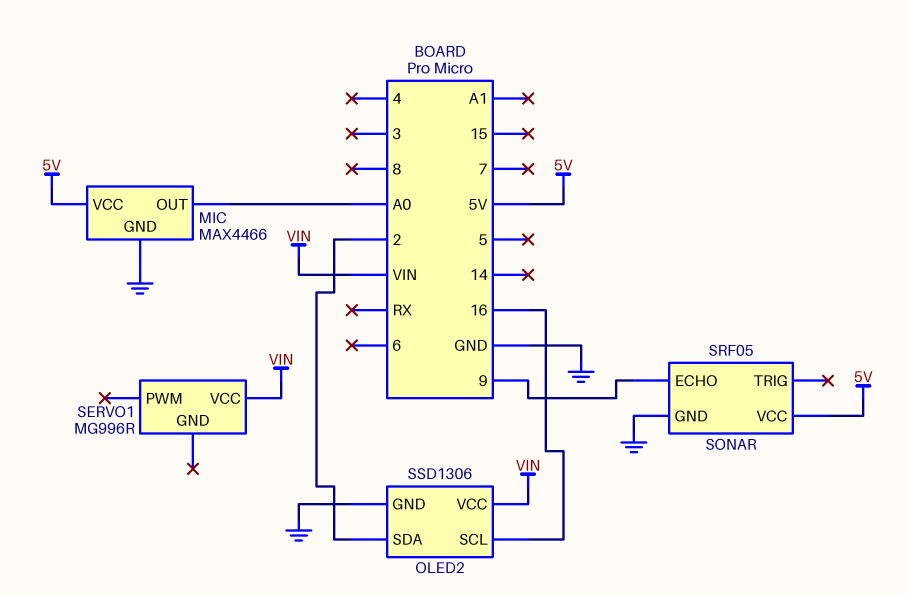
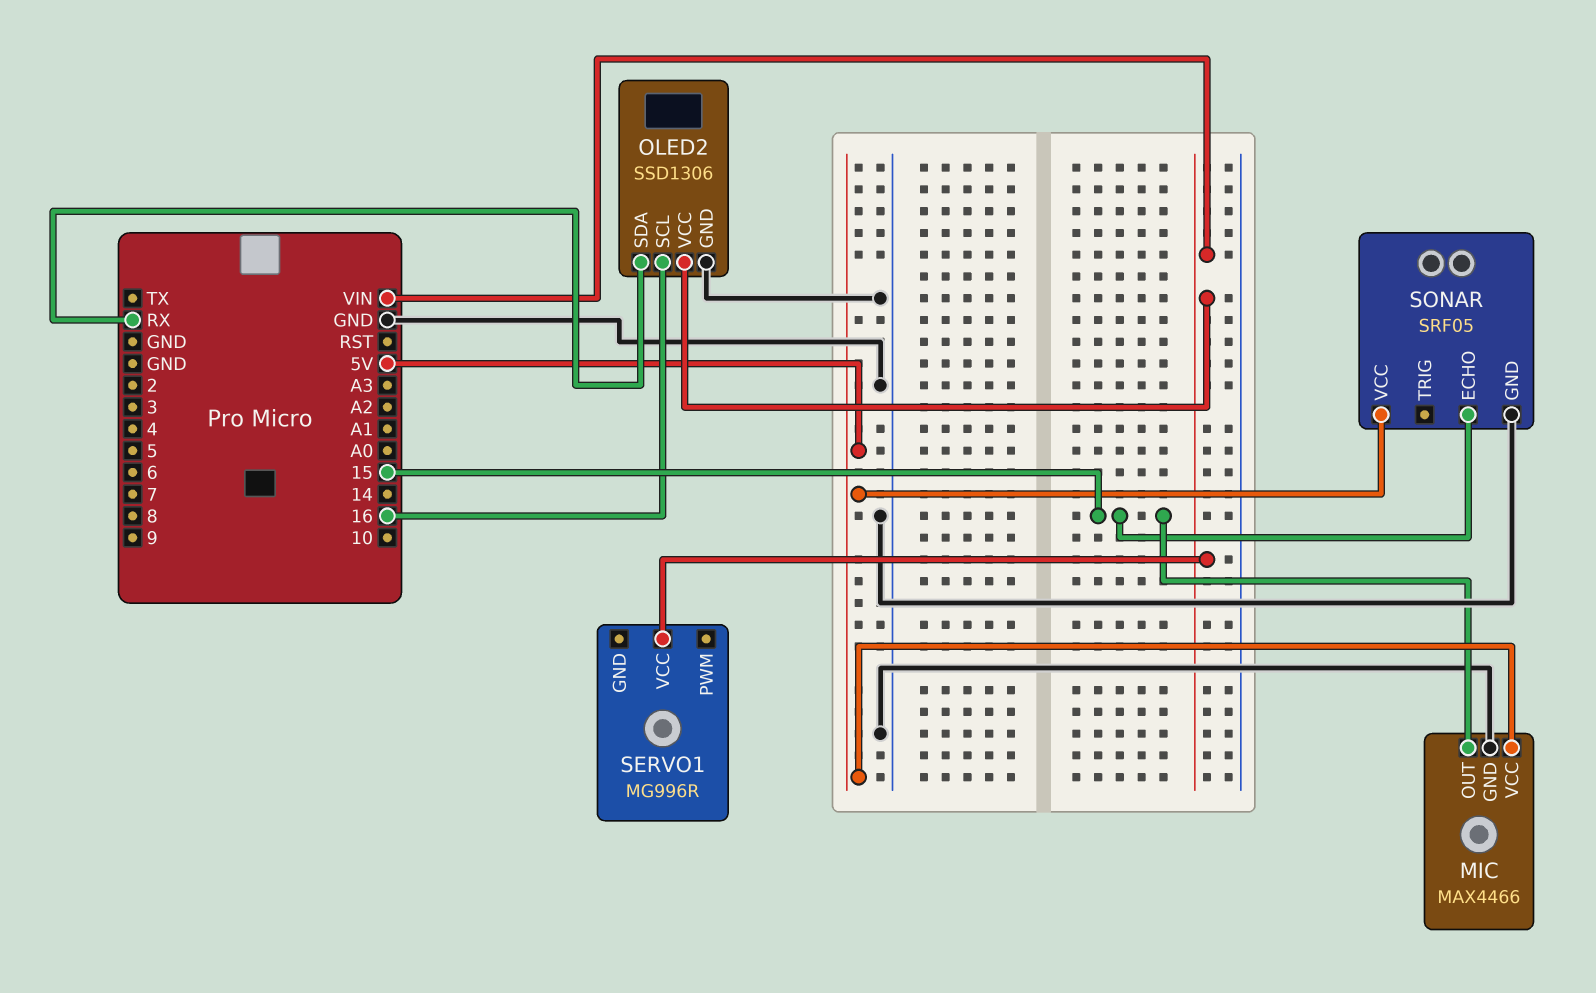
MIC pin OUT: A0 -> 15
OLED2 pin SDA: 2 -> RX
SONAR pin ECHO: 9 -> 15

